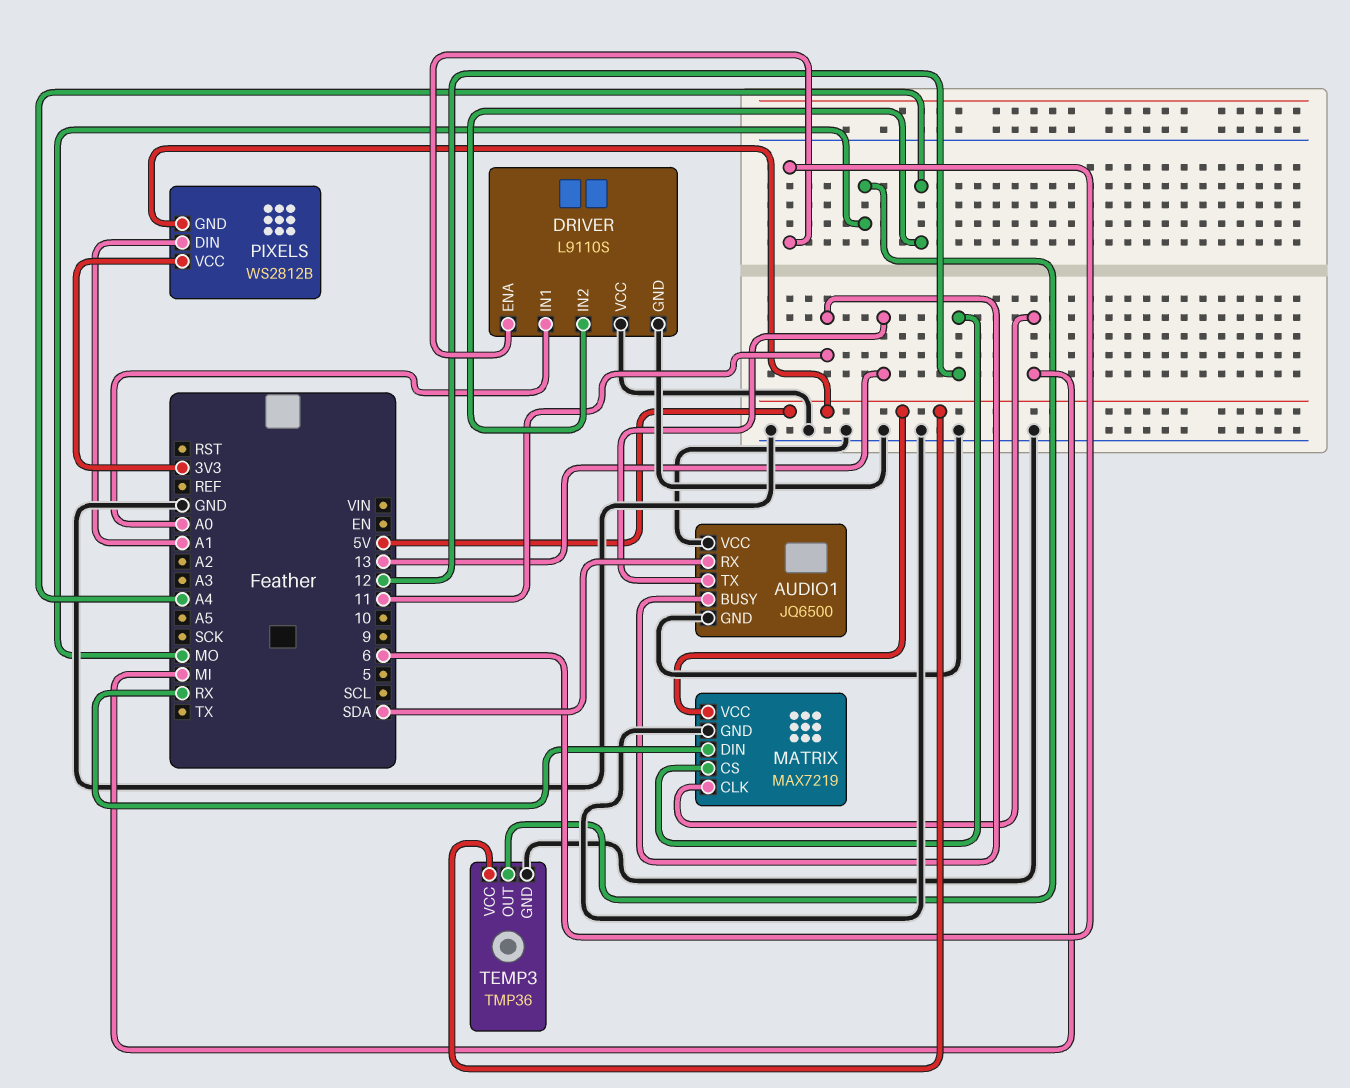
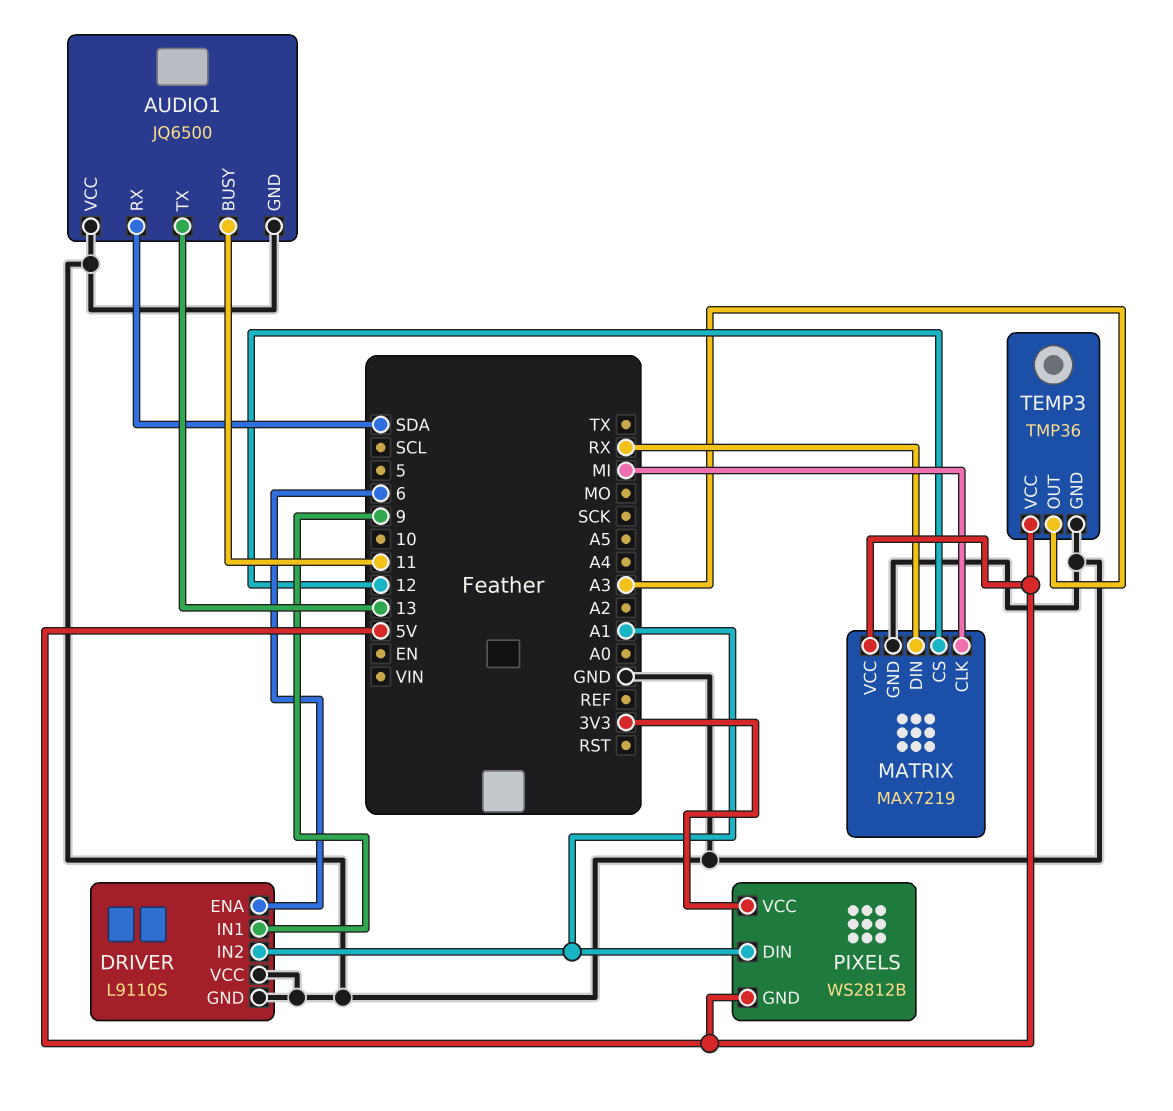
DRIVER pin IN1: A0 -> 9
DRIVER pin IN2: A4 -> A1
TEMP3 pin OUT: MO -> A3

